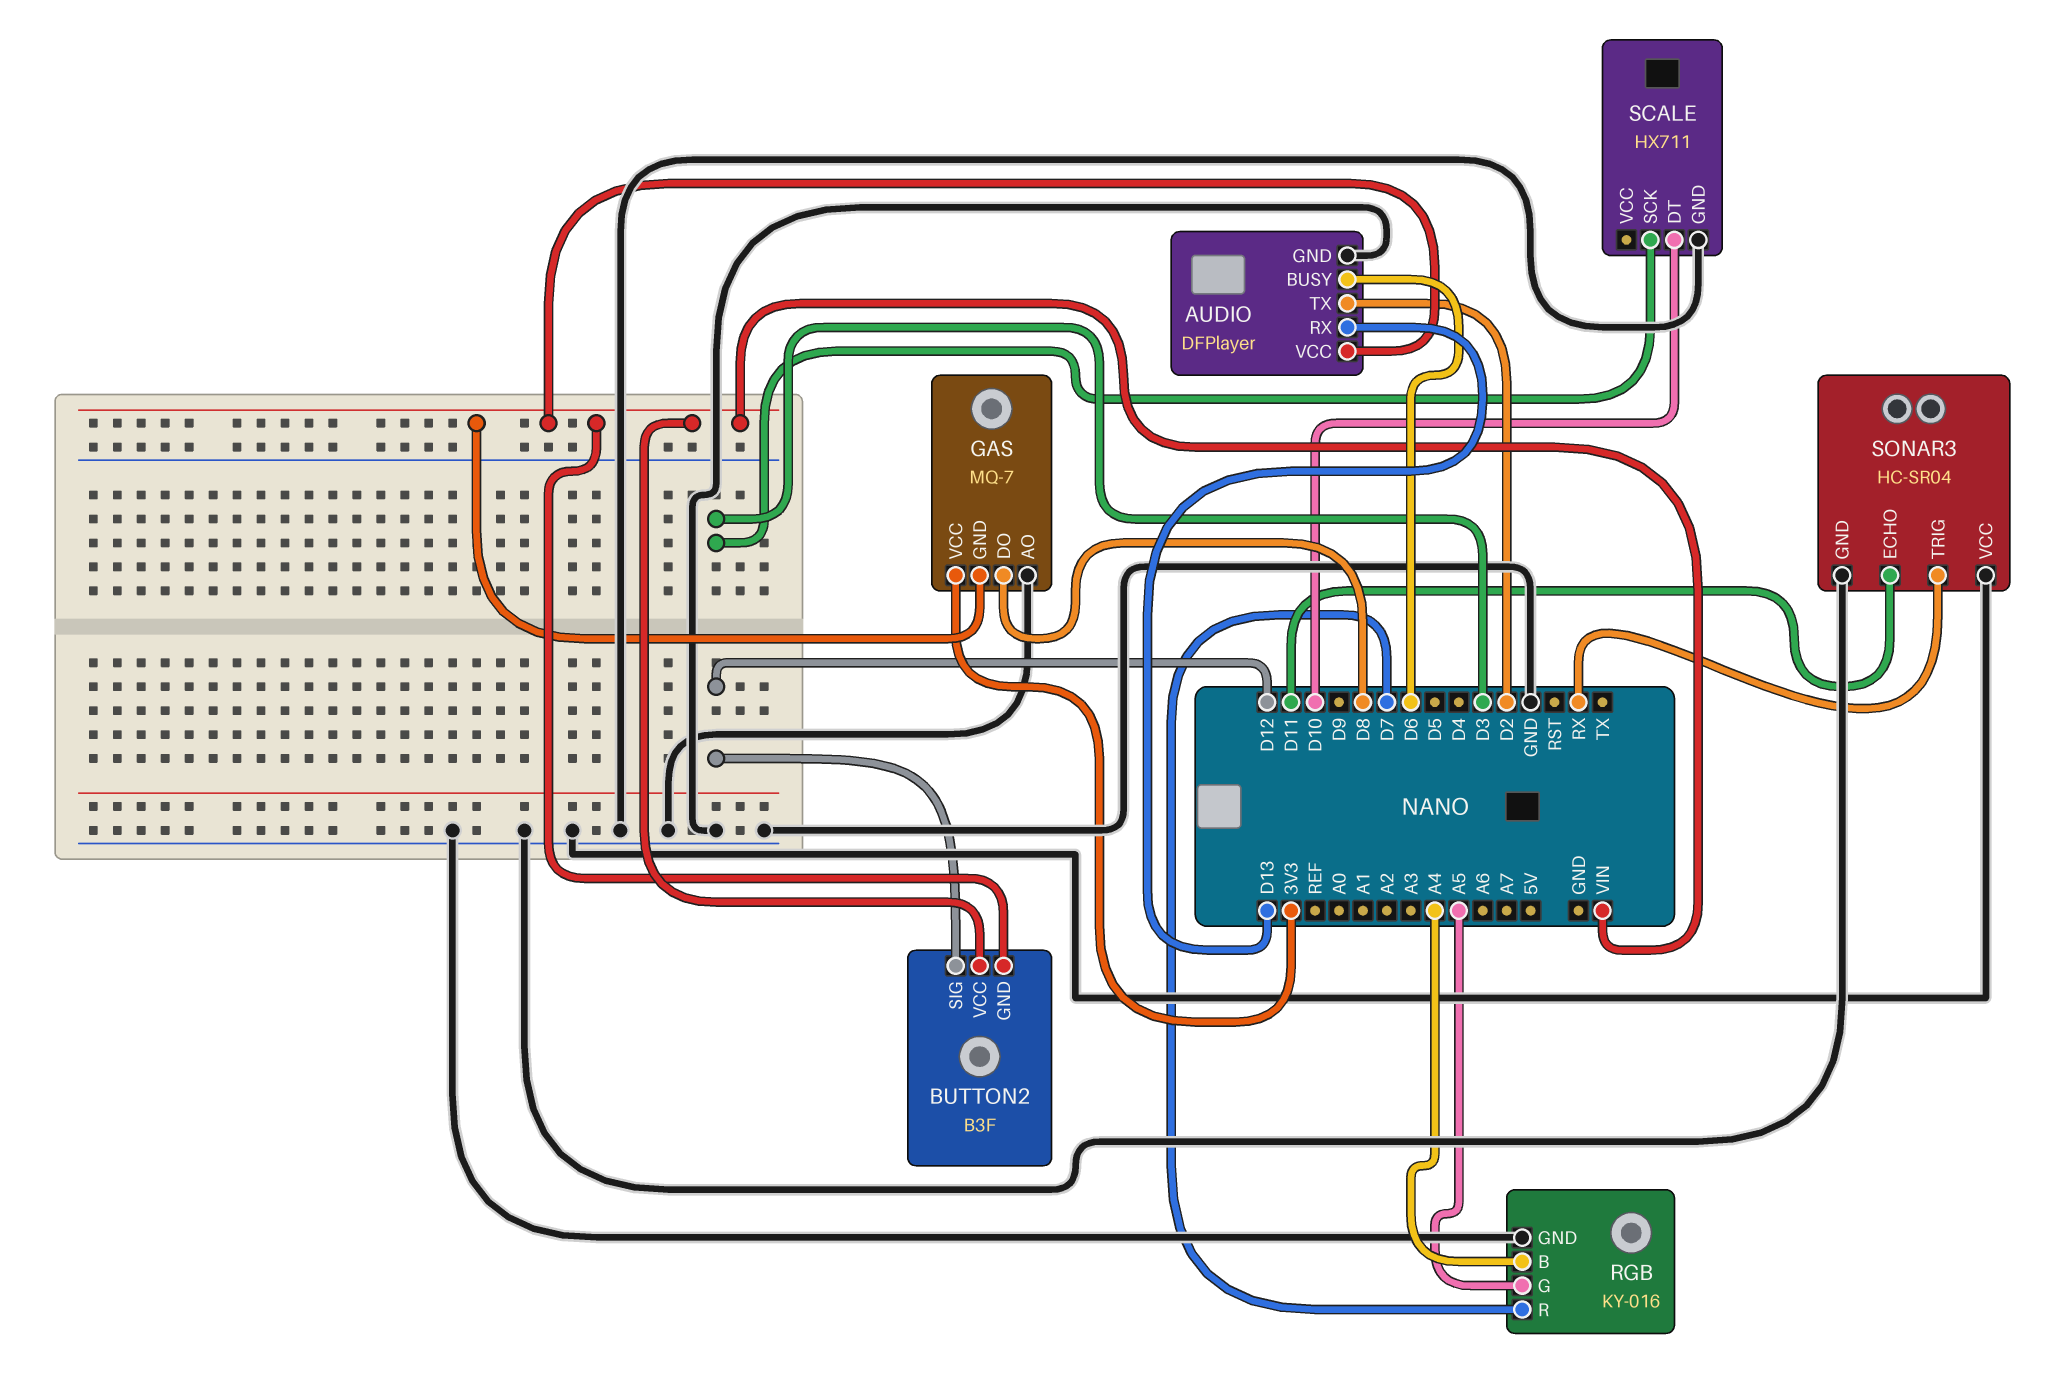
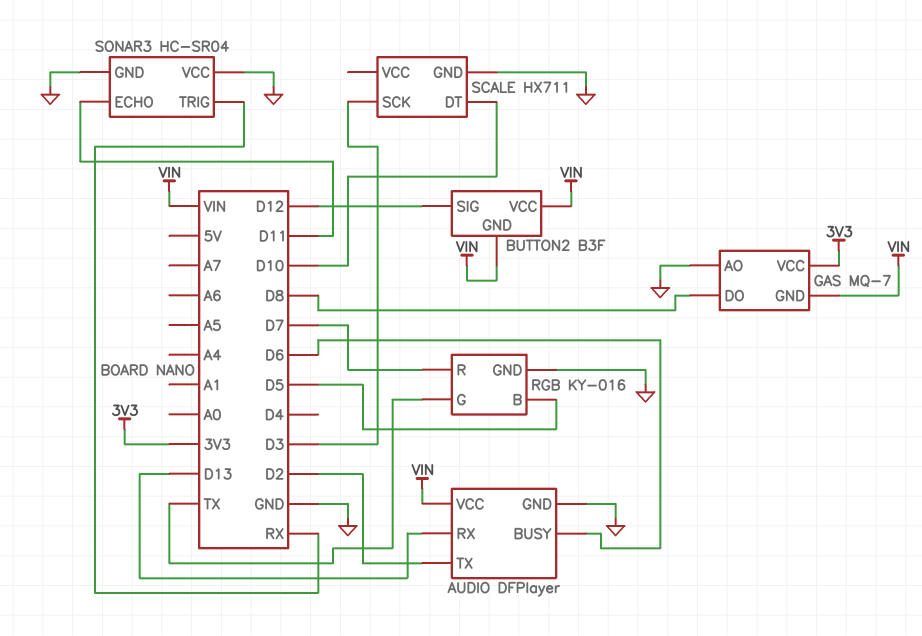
RGB pin B: A4 -> D5
RGB pin G: A5 -> TX

